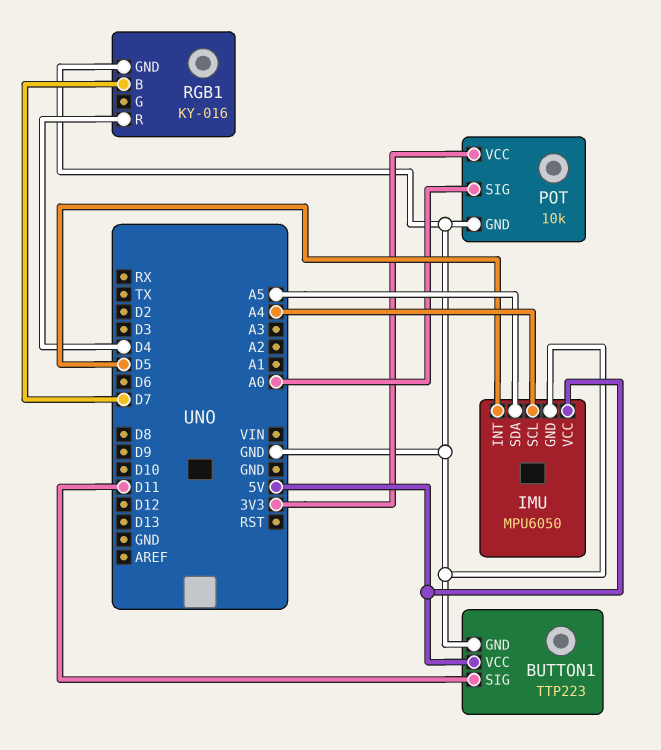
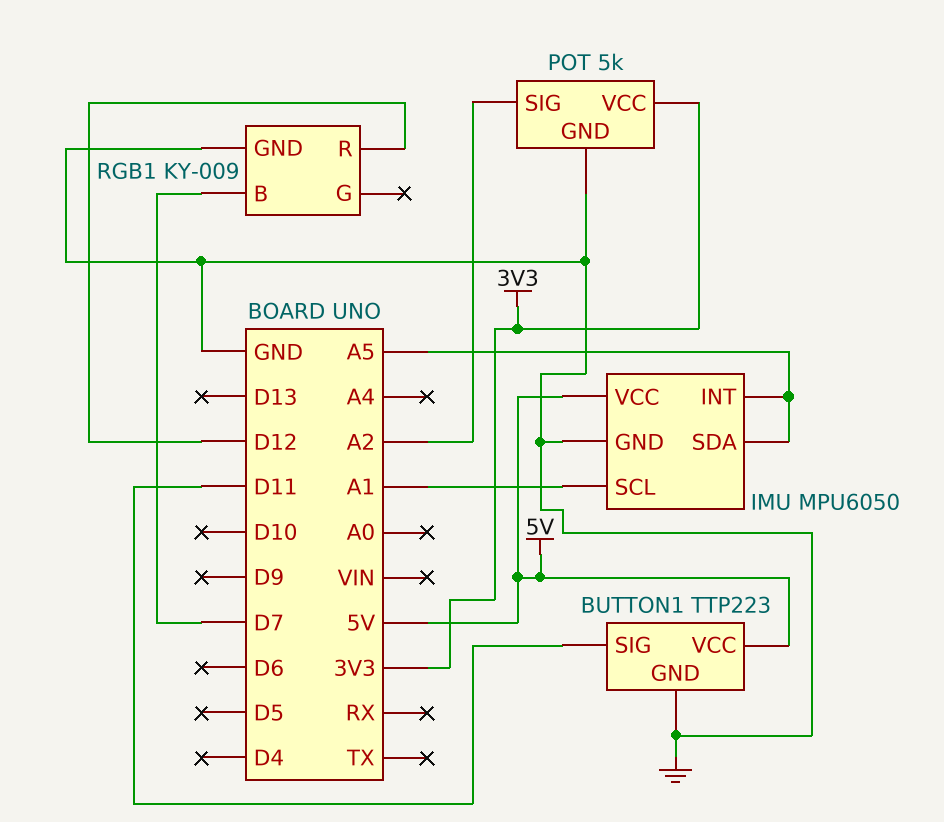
IMU pin INT: D5 -> A5
IMU pin SCL: A4 -> A1
POT: 10k -> 5k
POT pin SIG: A0 -> A2
RGB1: KY-016 -> KY-009
RGB1 pin R: D4 -> D12

